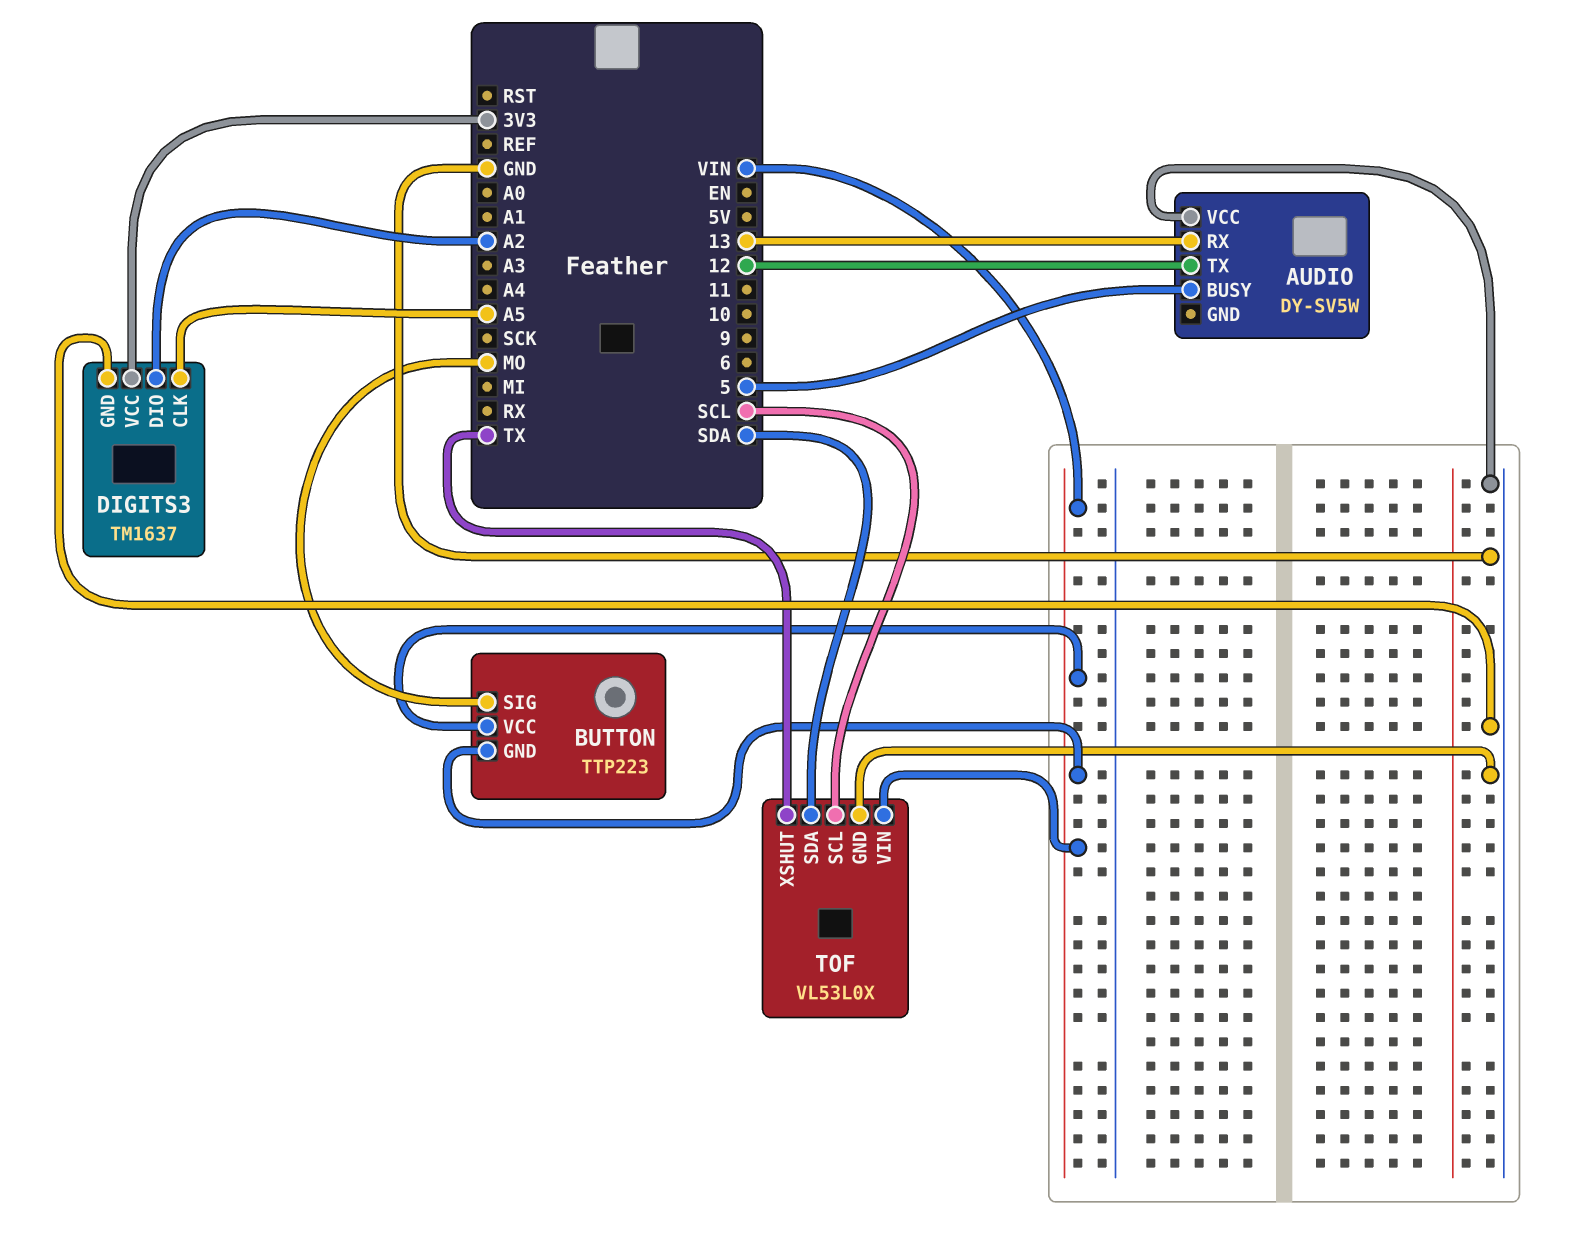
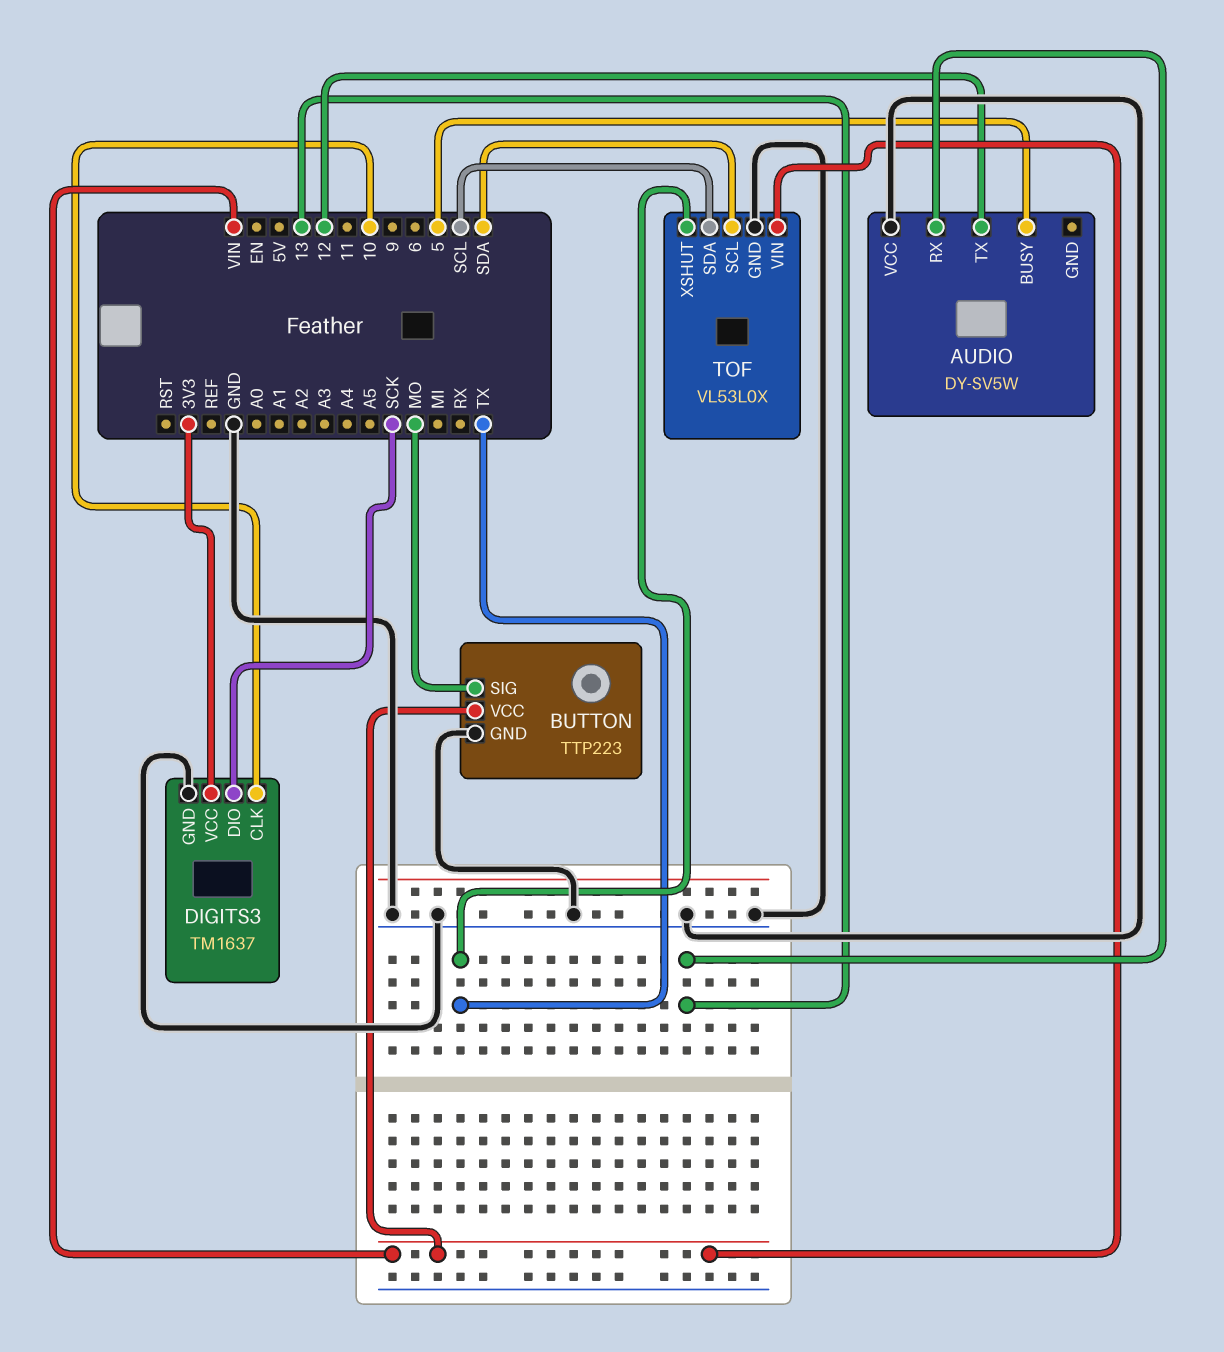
BUTTON pin GND: VIN -> GND
DIGITS3 pin CLK: A5 -> 10
DIGITS3 pin DIO: A2 -> SCK
TOF pin SCL: SCL -> SDA
TOF pin SDA: SDA -> SCL

